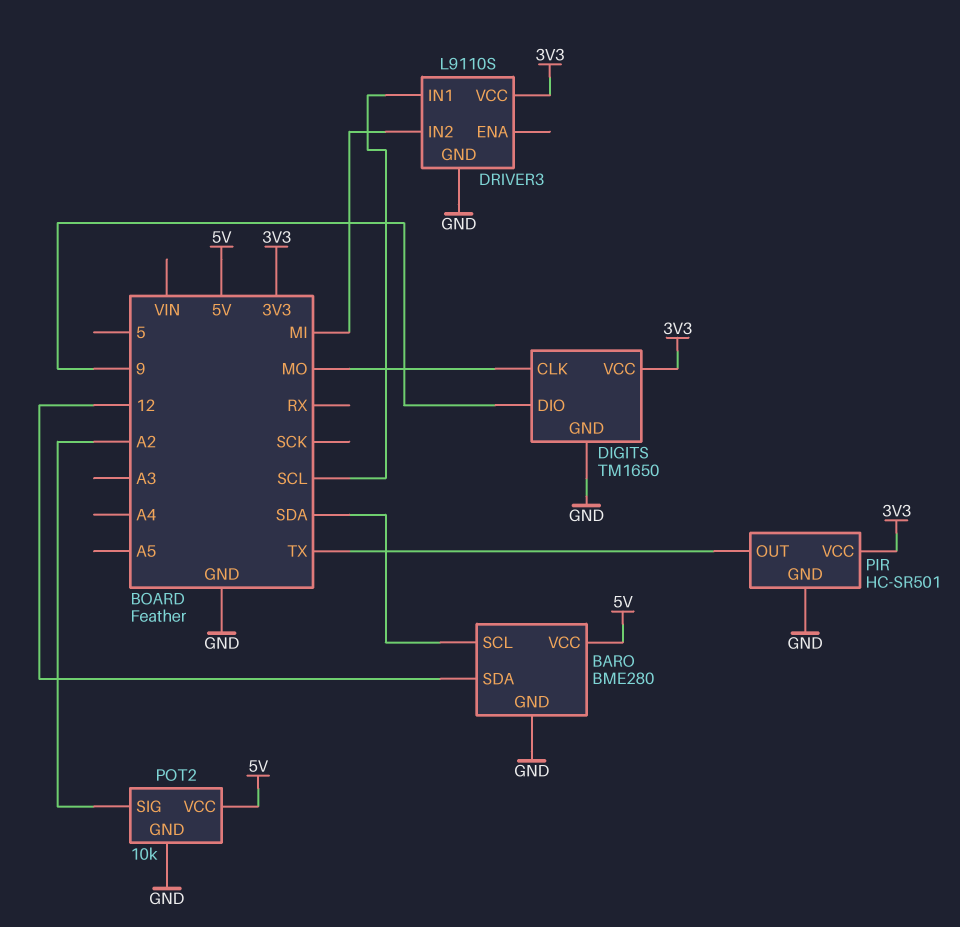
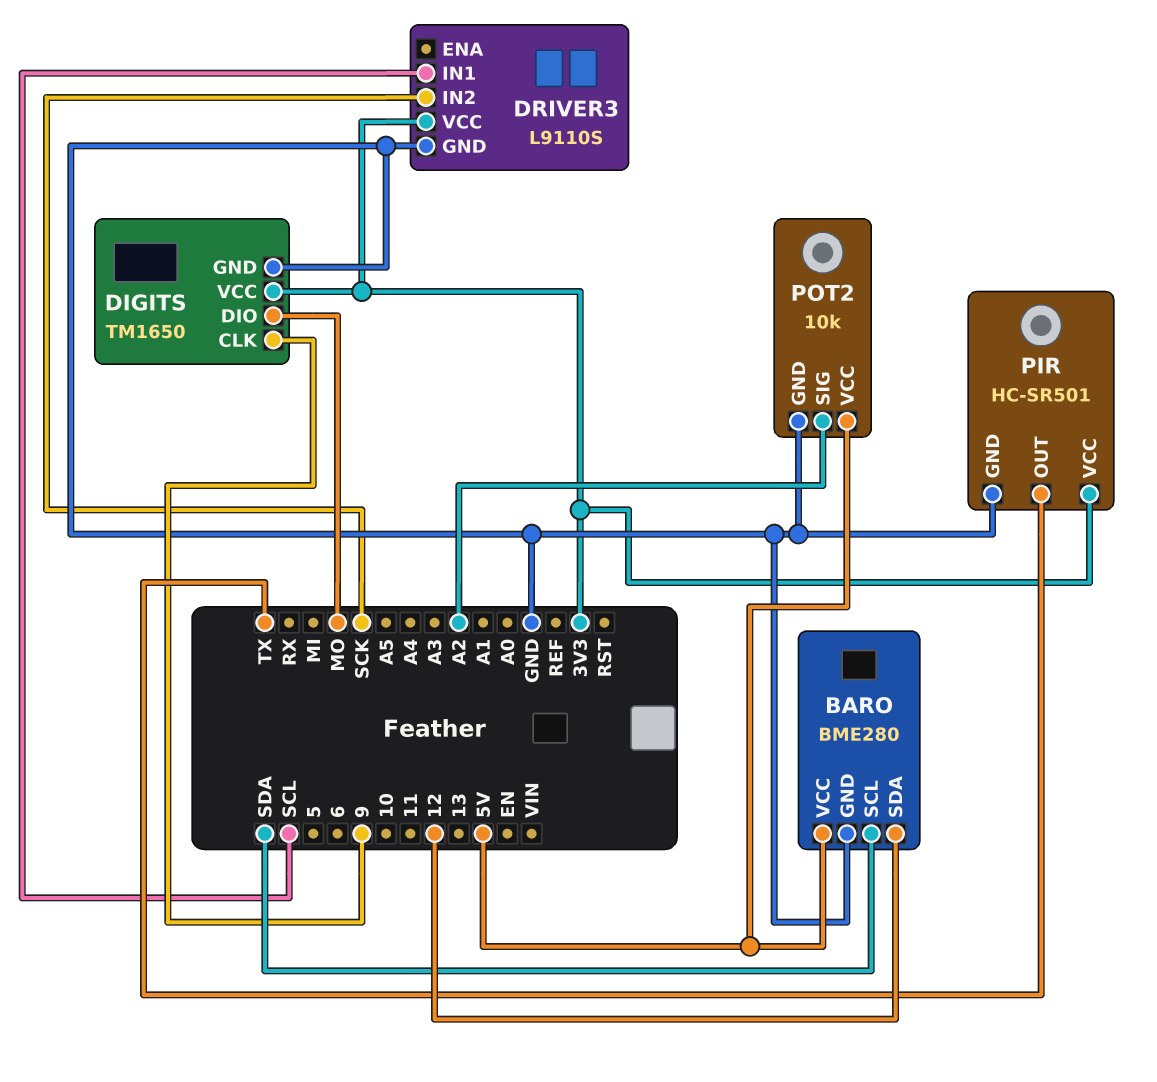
DIGITS pin CLK: MO -> 9
DIGITS pin DIO: 9 -> MO
DRIVER3 pin IN2: MI -> SCK

